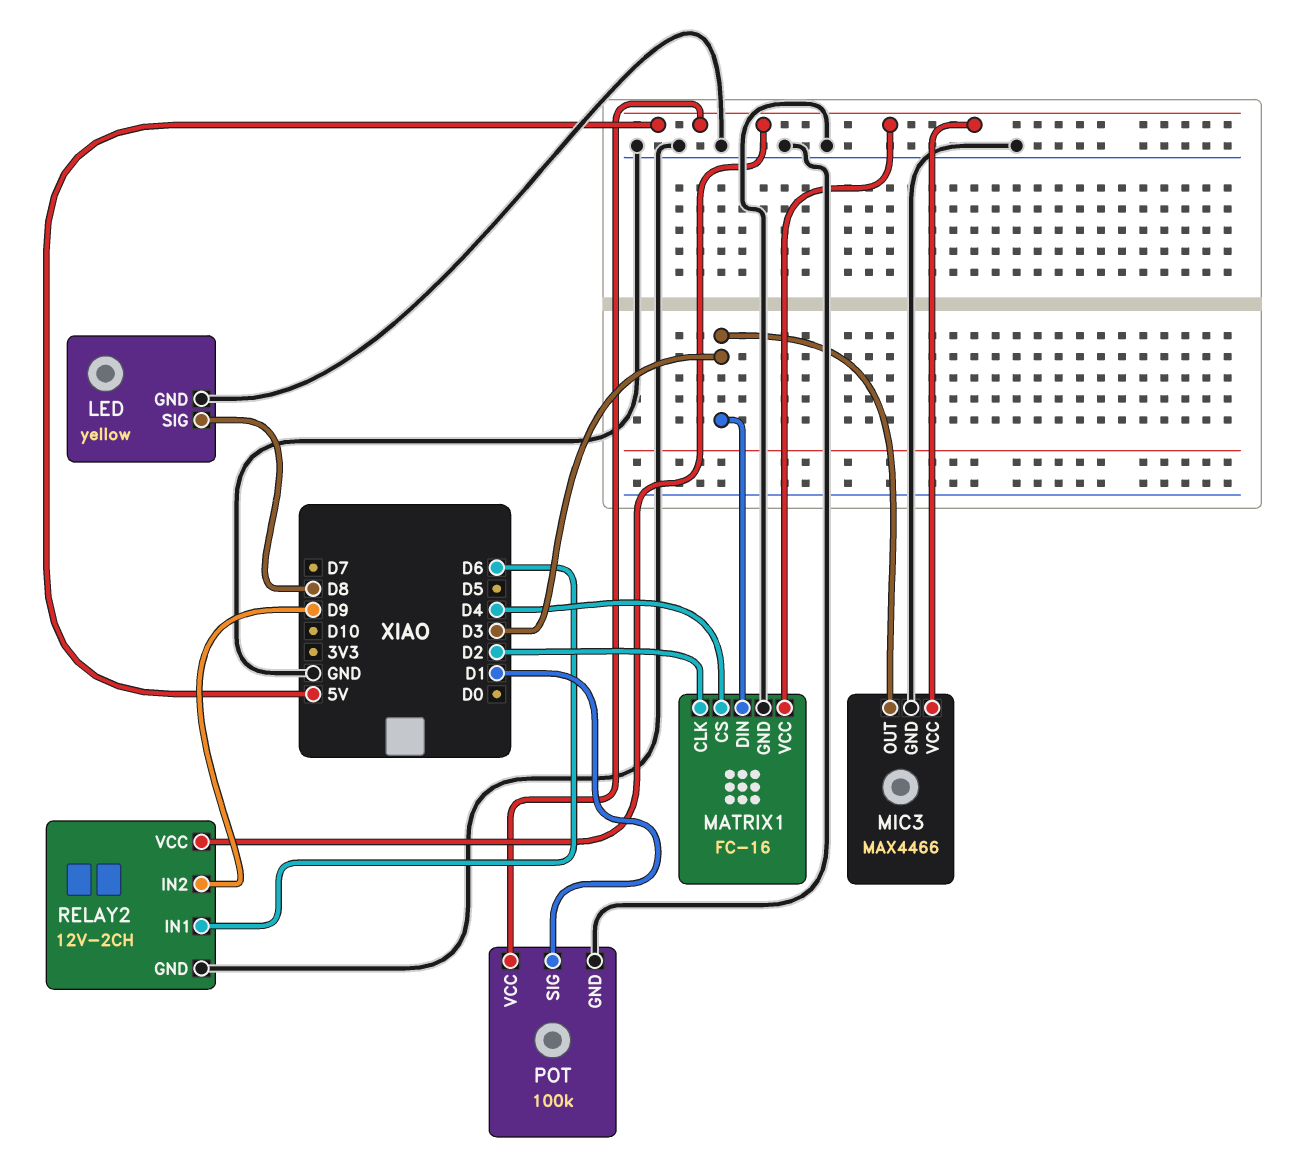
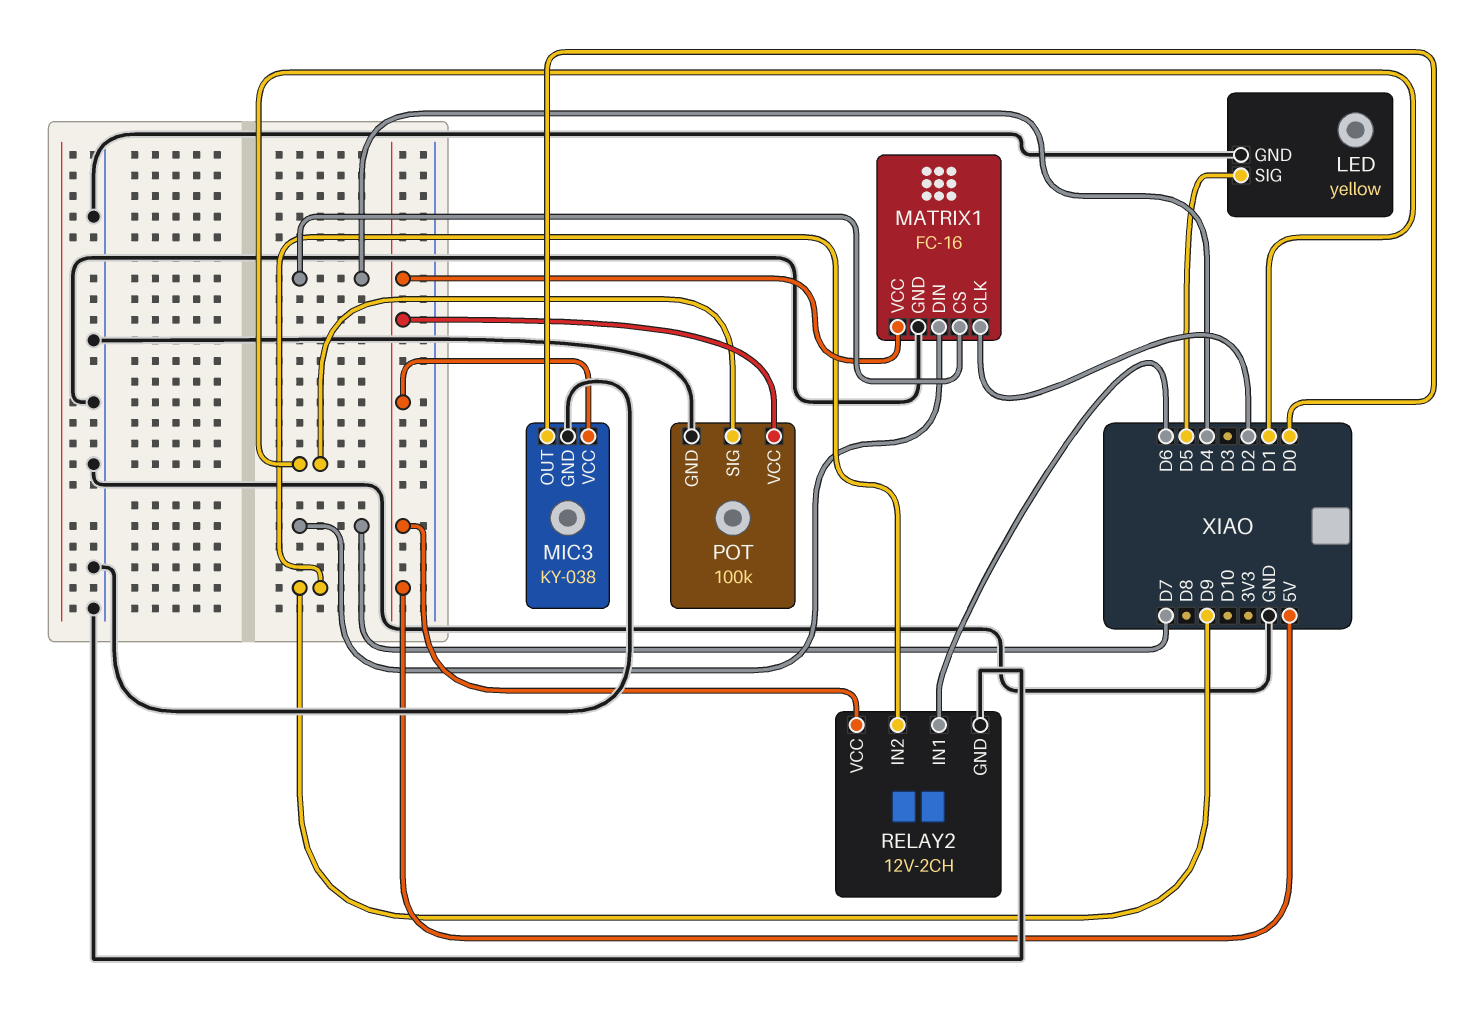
LED pin SIG: D8 -> D5
MATRIX1 pin DIN: D3 -> D7
MIC3: MAX4466 -> KY-038
MIC3 pin OUT: D3 -> D0

